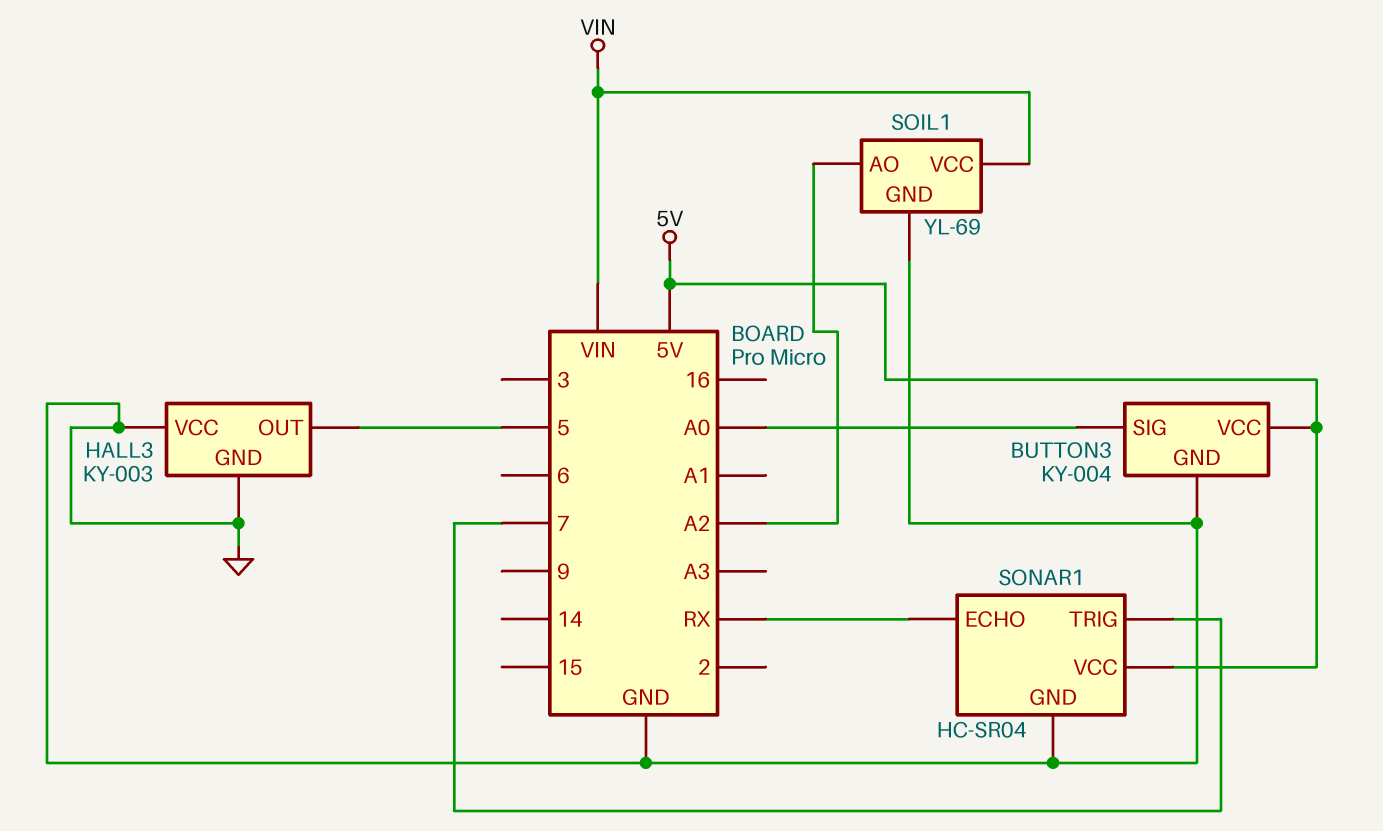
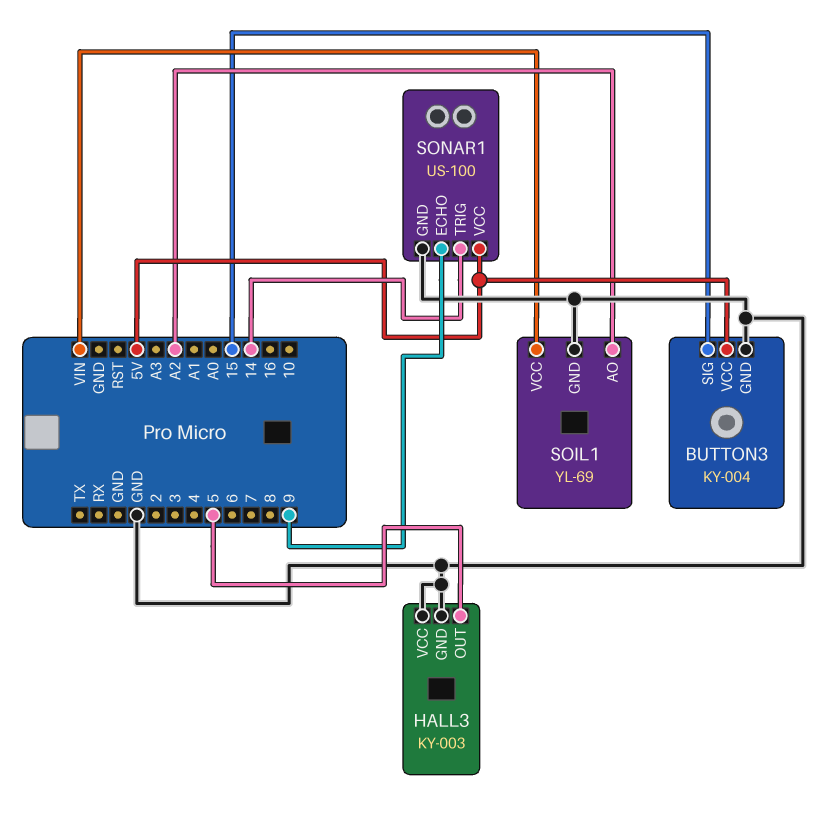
BUTTON3 pin SIG: A0 -> 15
SONAR1: HC-SR04 -> US-100
SONAR1 pin ECHO: RX -> 9
SONAR1 pin TRIG: 7 -> 14

